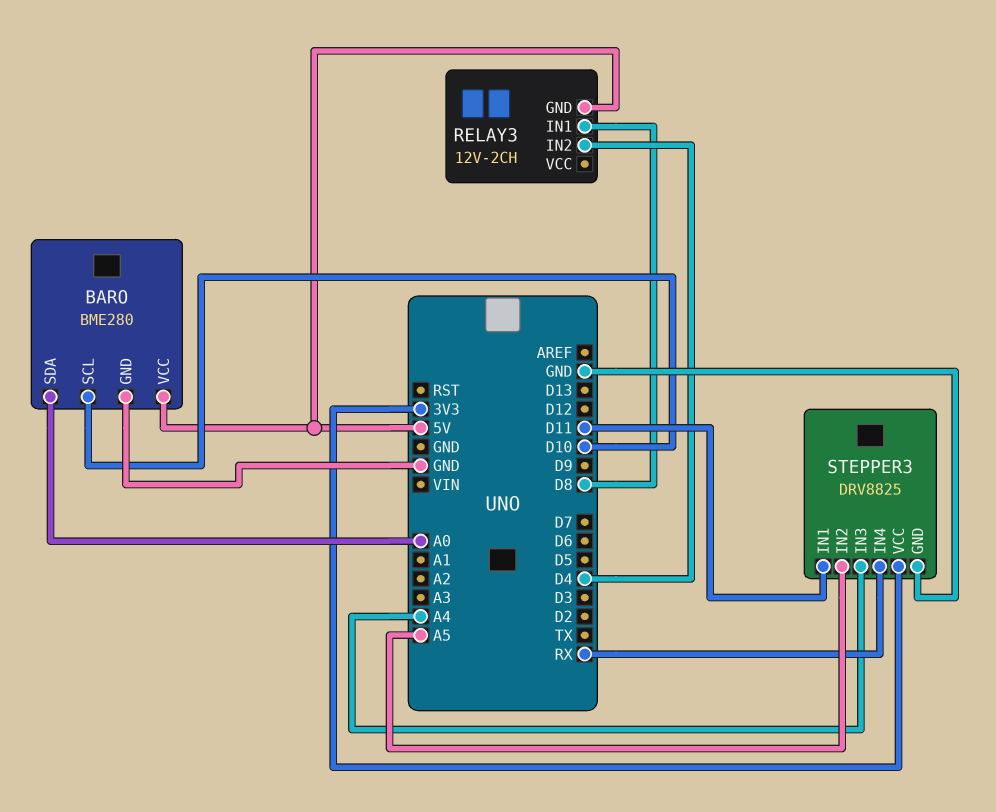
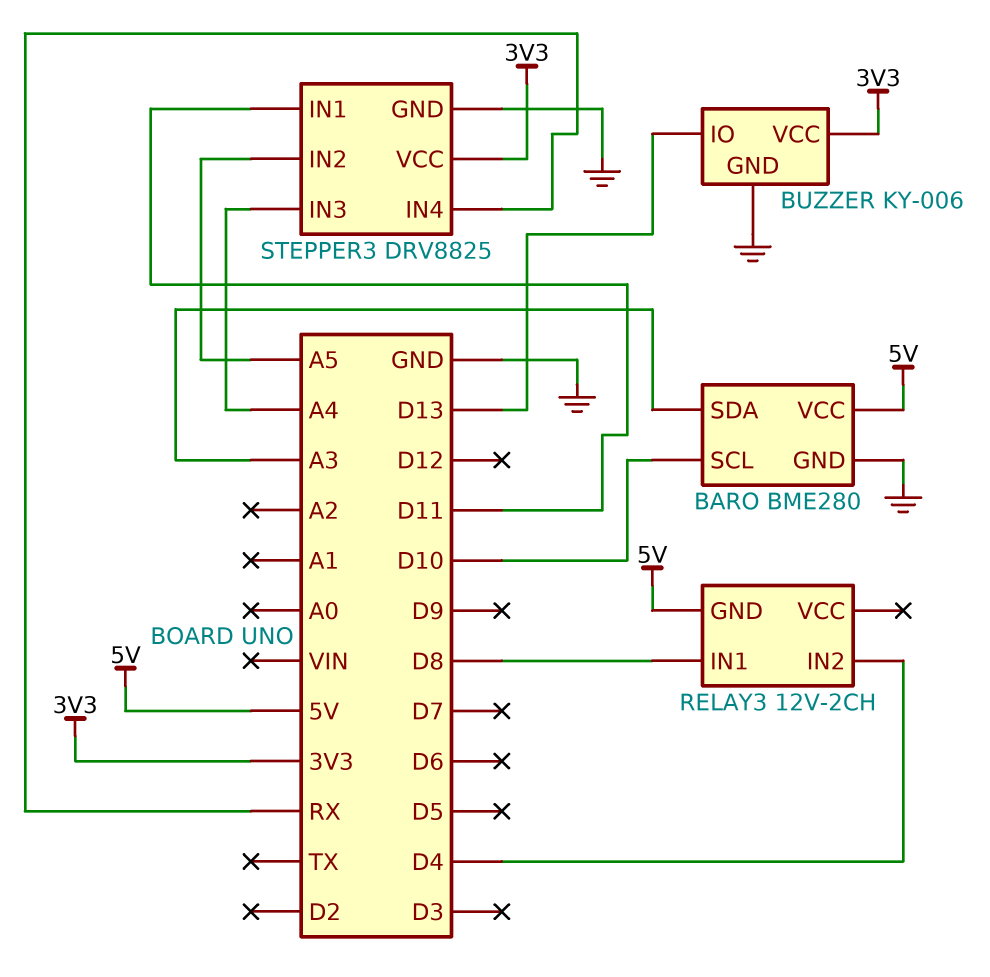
BARO pin SDA: A0 -> A3
BUZZER: none -> KY-006
BUZZER pin GND: none -> GND
BUZZER pin IO: none -> D13
BUZZER pin VCC: none -> 3V3

